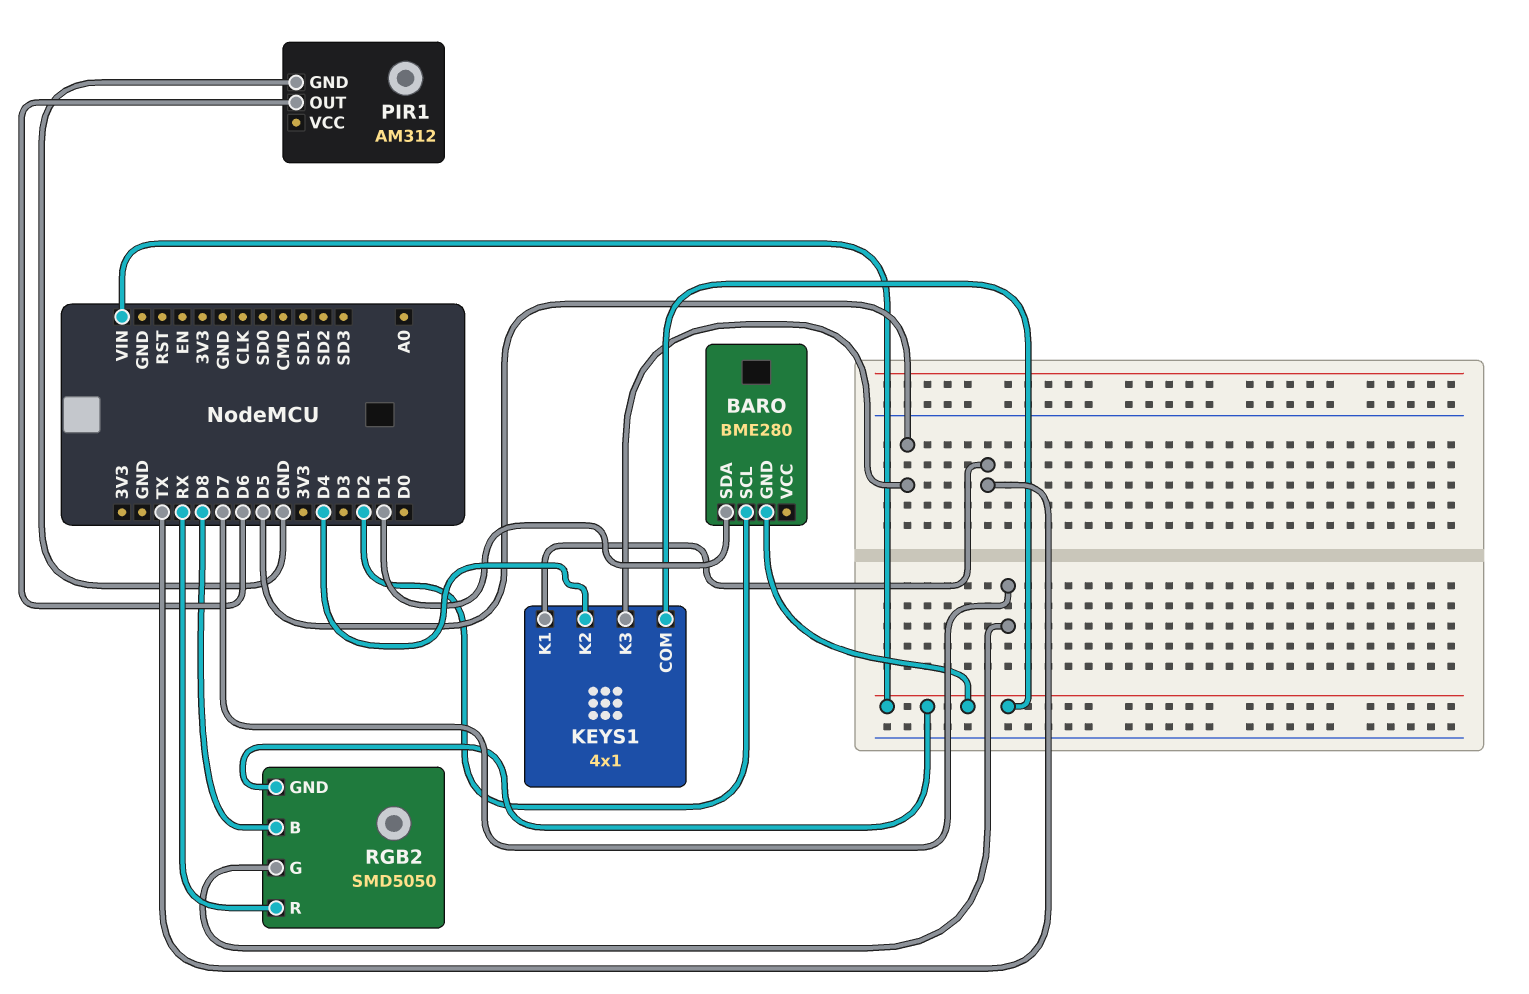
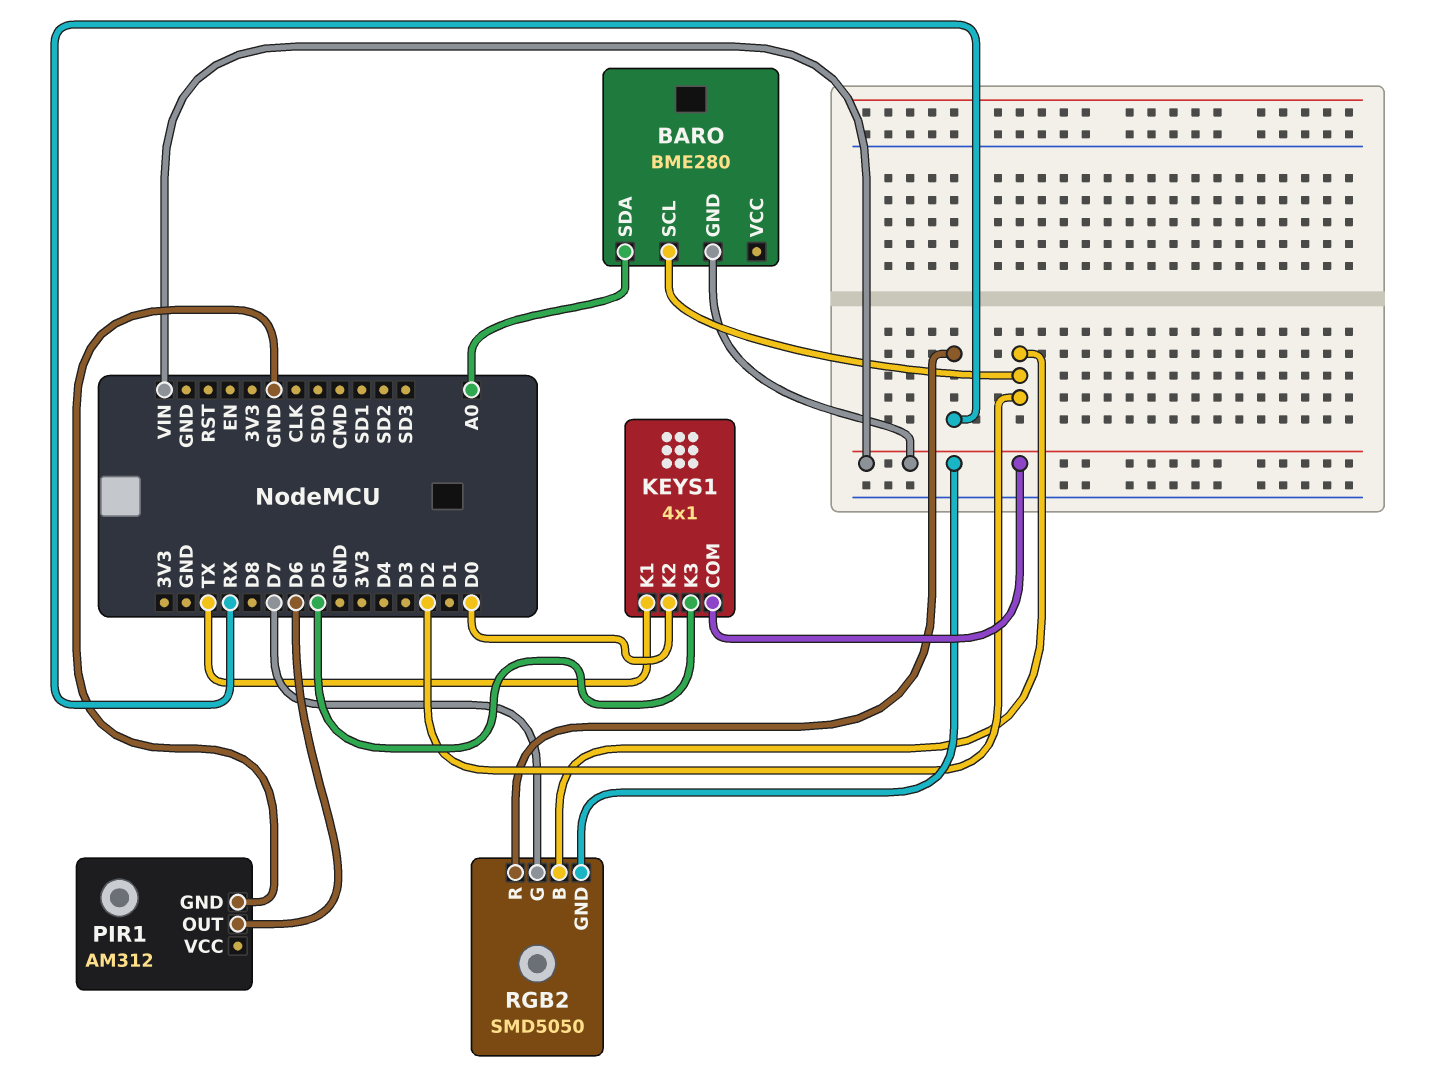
BARO pin SDA: D1 -> A0
KEYS1 pin K2: D4 -> D0
RGB2 pin B: D8 -> D2

